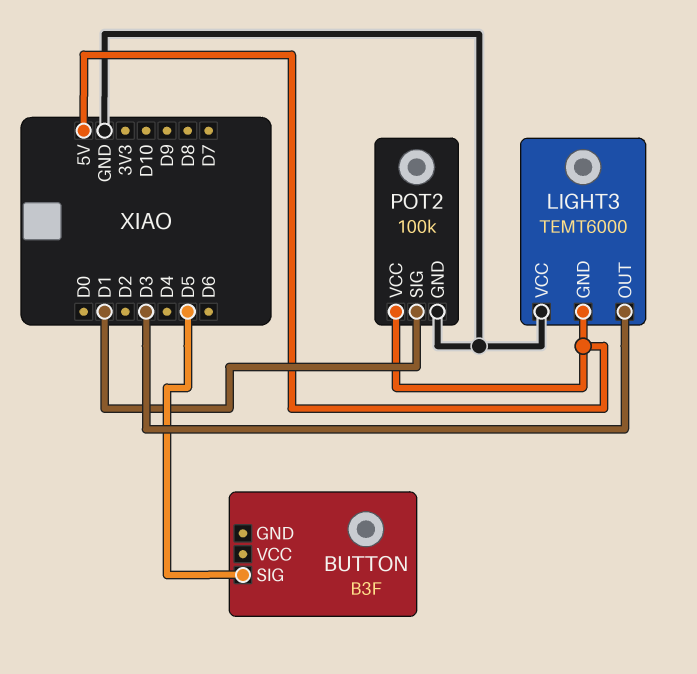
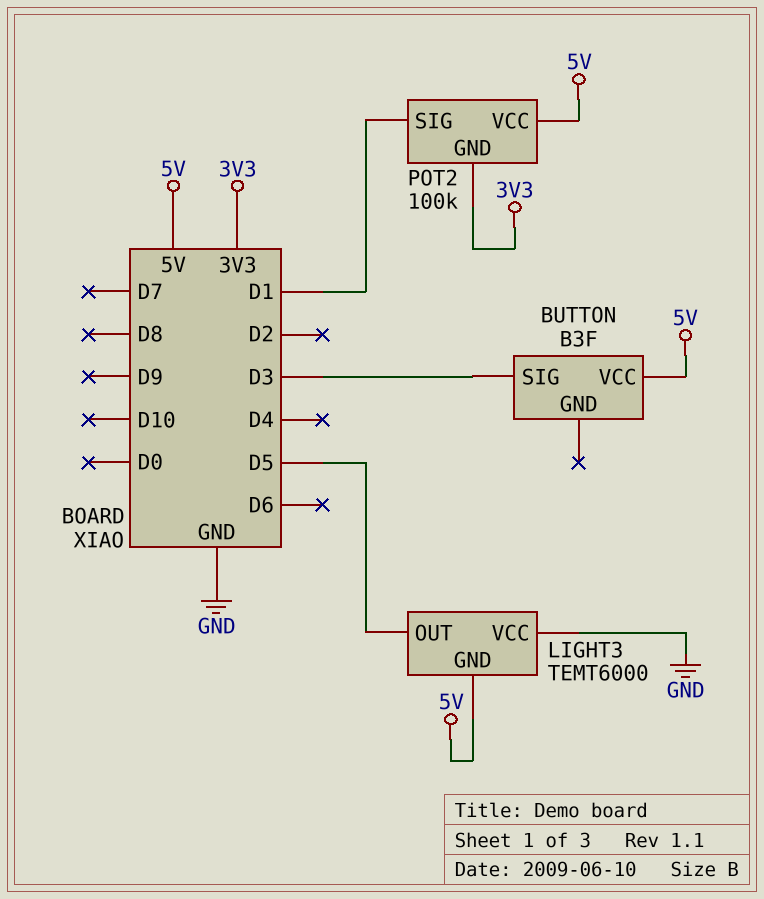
BUTTON pin SIG: D5 -> D3
BUTTON pin VCC: none -> 5V
LIGHT3 pin OUT: D3 -> D5
POT2 pin GND: GND -> 3V3

